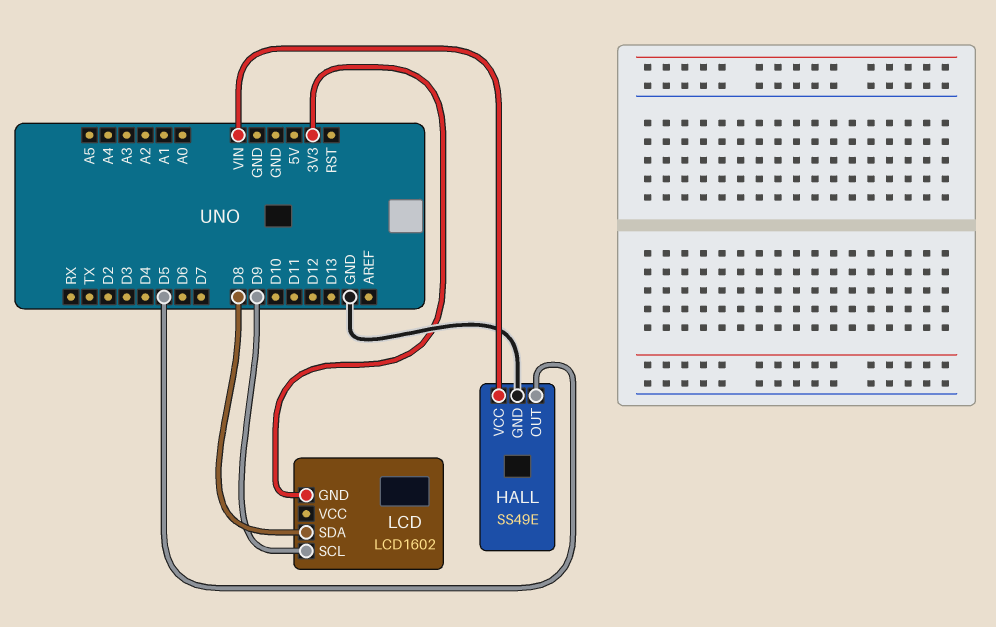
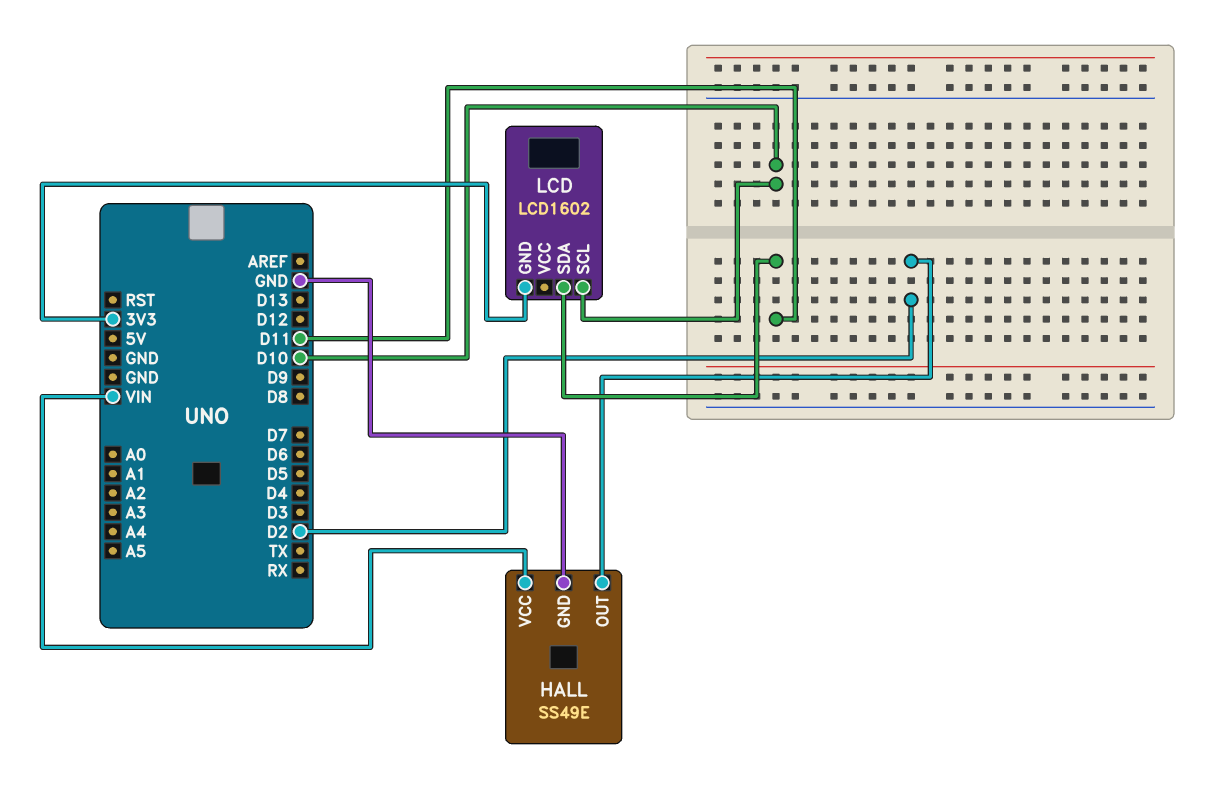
HALL pin OUT: D5 -> D2
LCD pin SCL: D9 -> D10
LCD pin SDA: D8 -> D11

